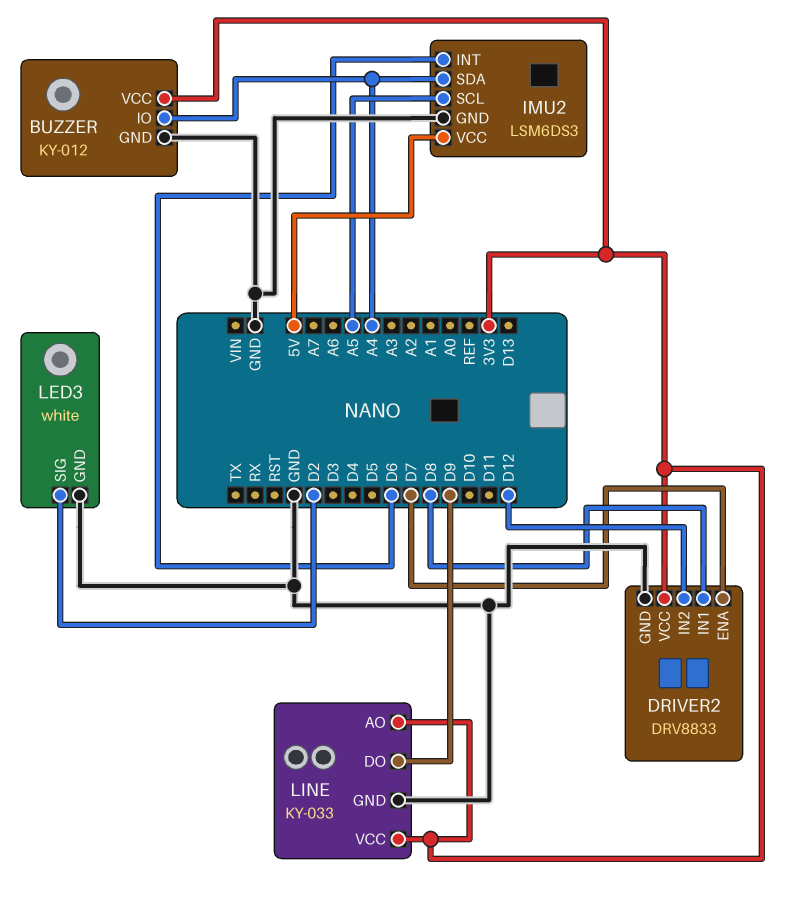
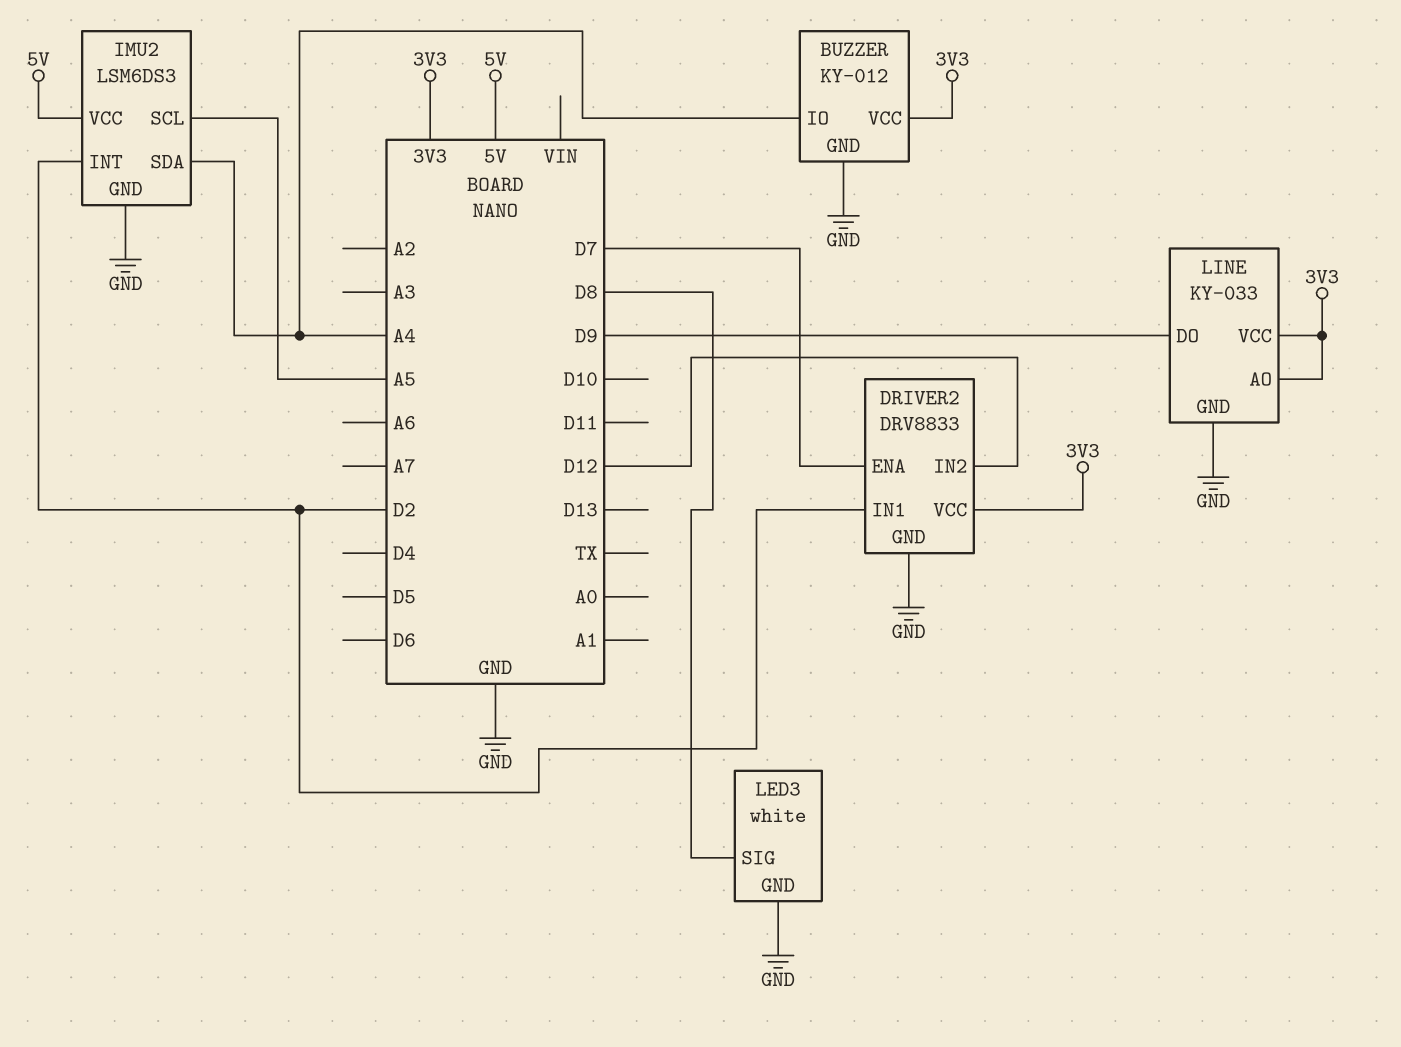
DRIVER2 pin IN1: D8 -> D2
IMU2 pin INT: D6 -> D2
LED3 pin SIG: D2 -> D8

